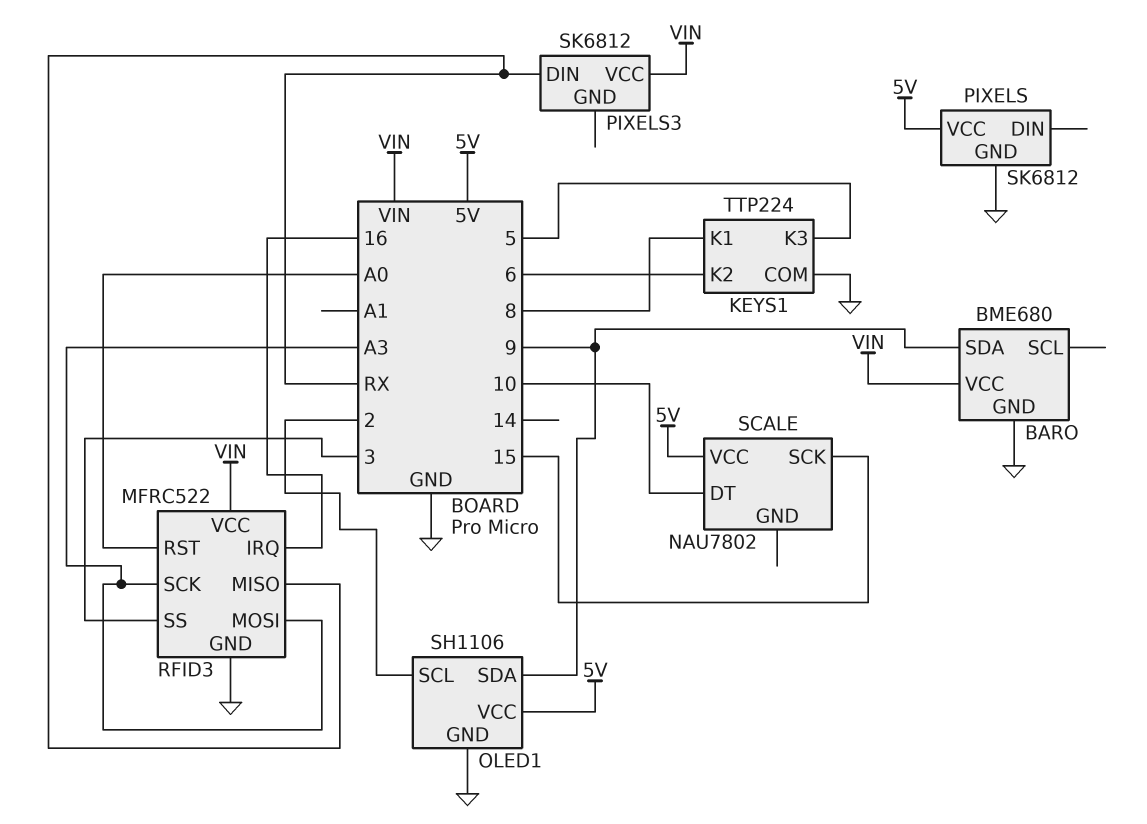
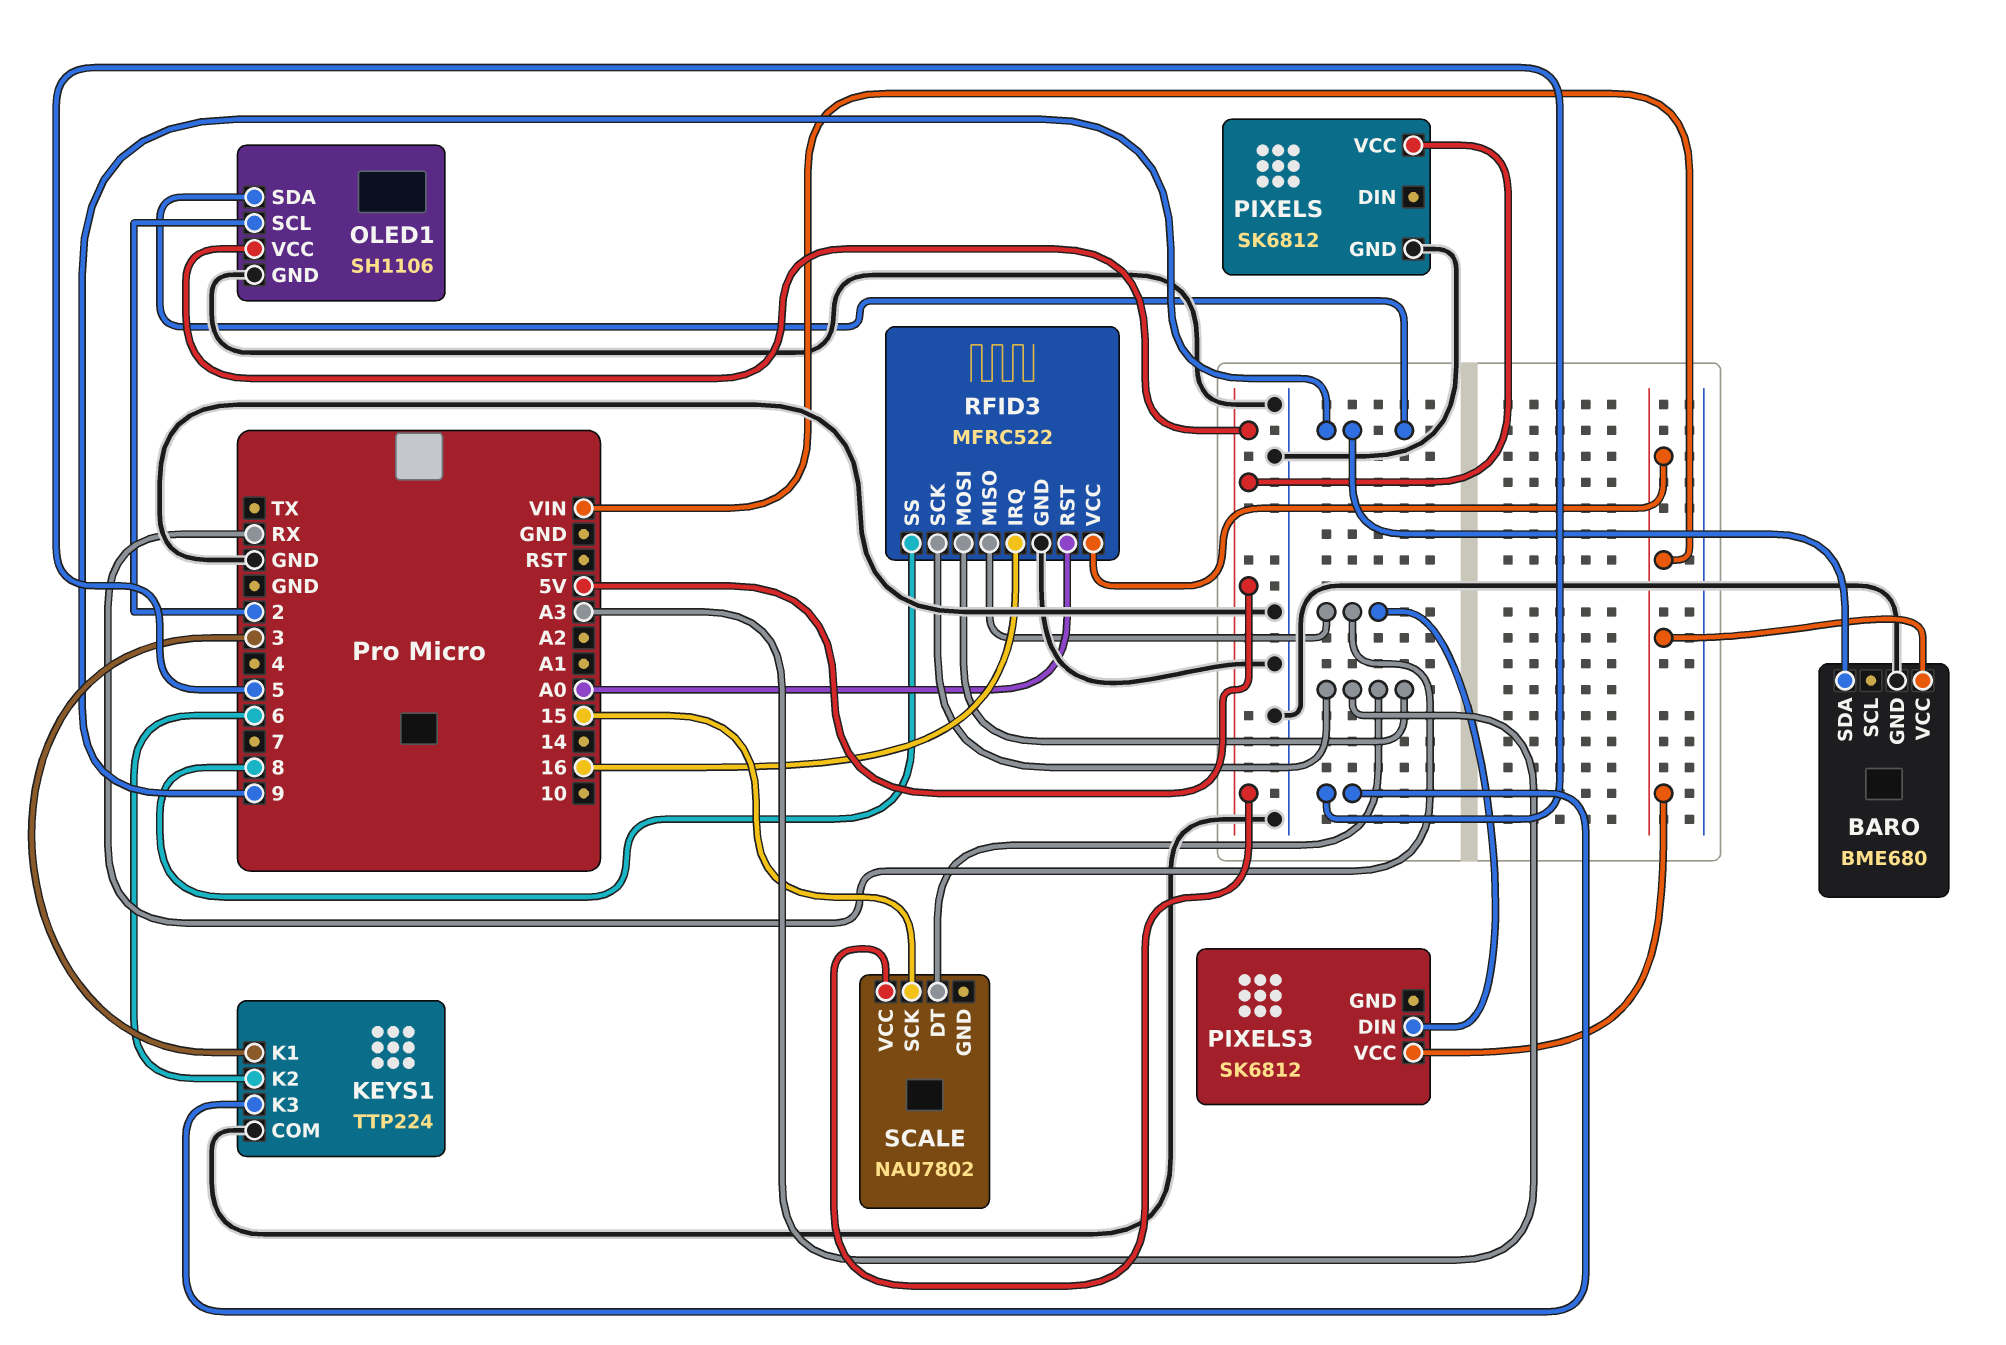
KEYS1 pin K1: 8 -> 3
RFID3 pin SS: 3 -> 8
SCALE pin DT: 10 -> A3

